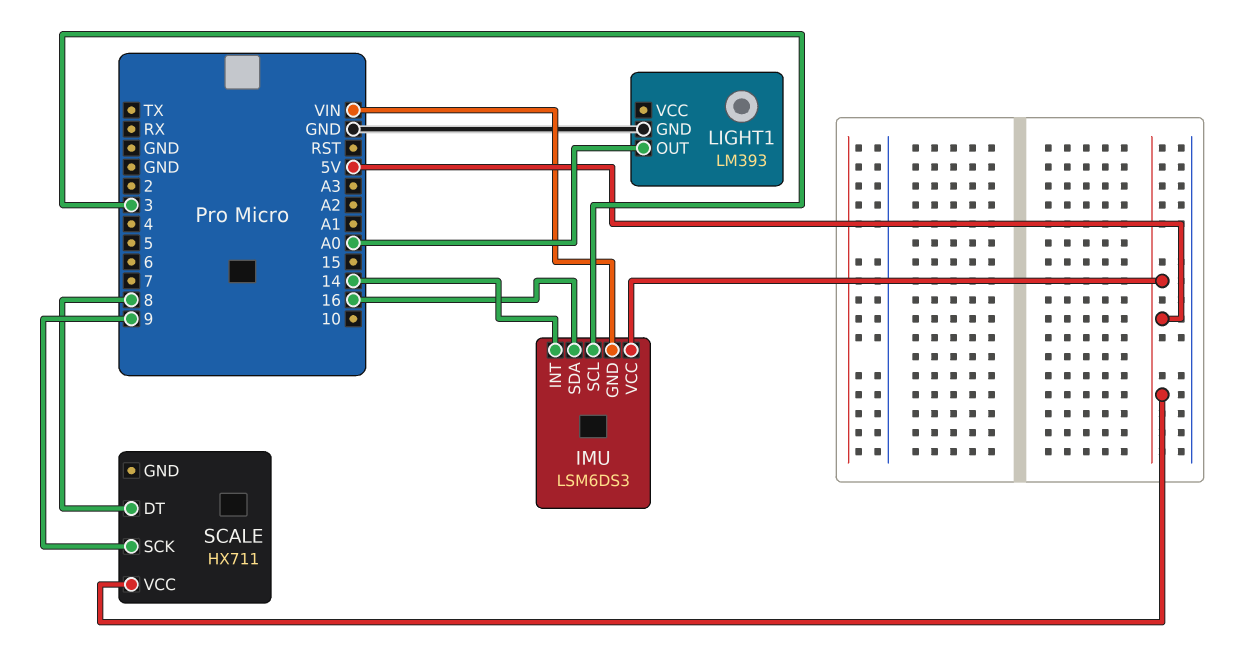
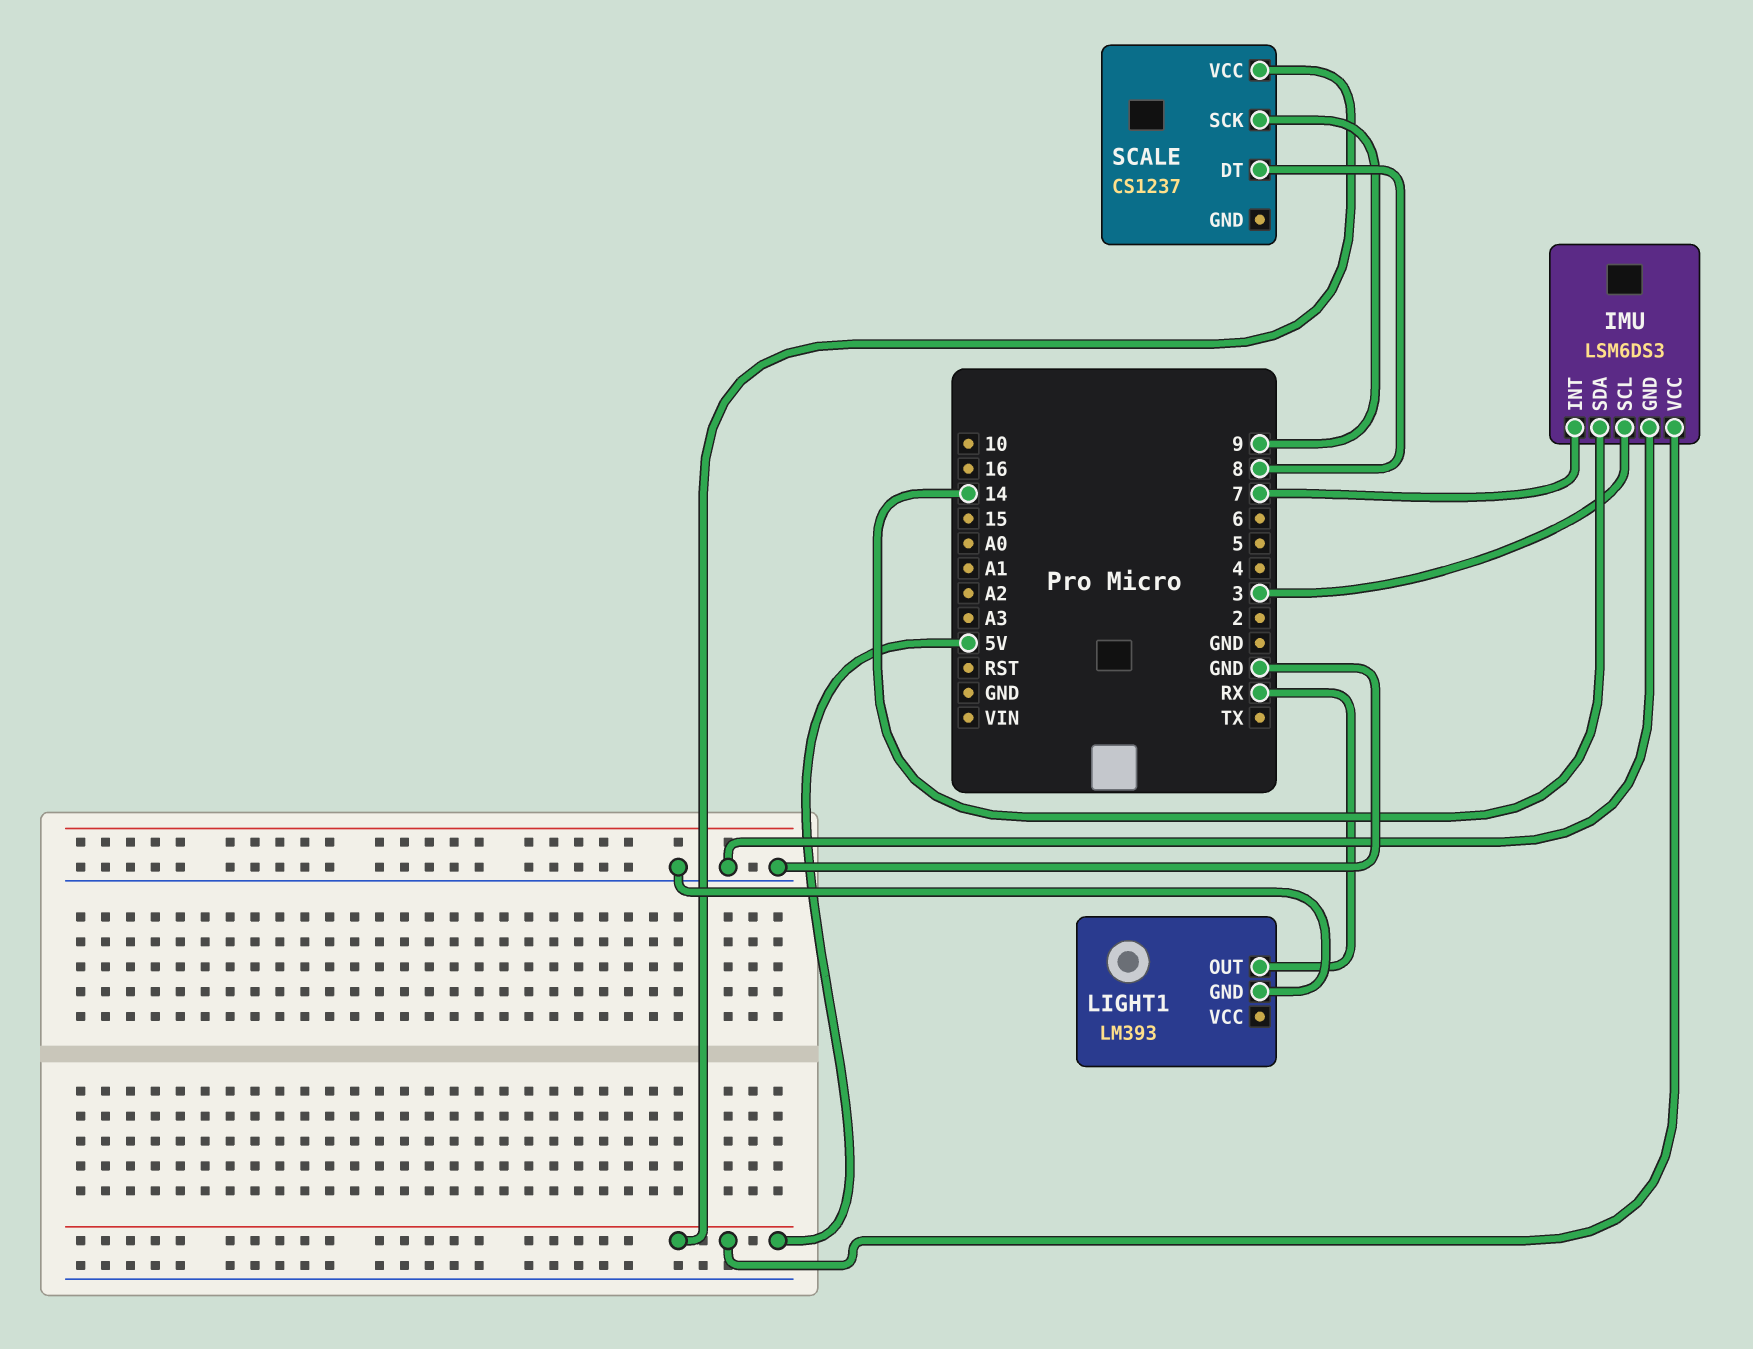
IMU pin GND: VIN -> GND
IMU pin INT: 14 -> 7
IMU pin SDA: 16 -> 14
LIGHT1 pin OUT: A0 -> RX
SCALE: HX711 -> CS1237

